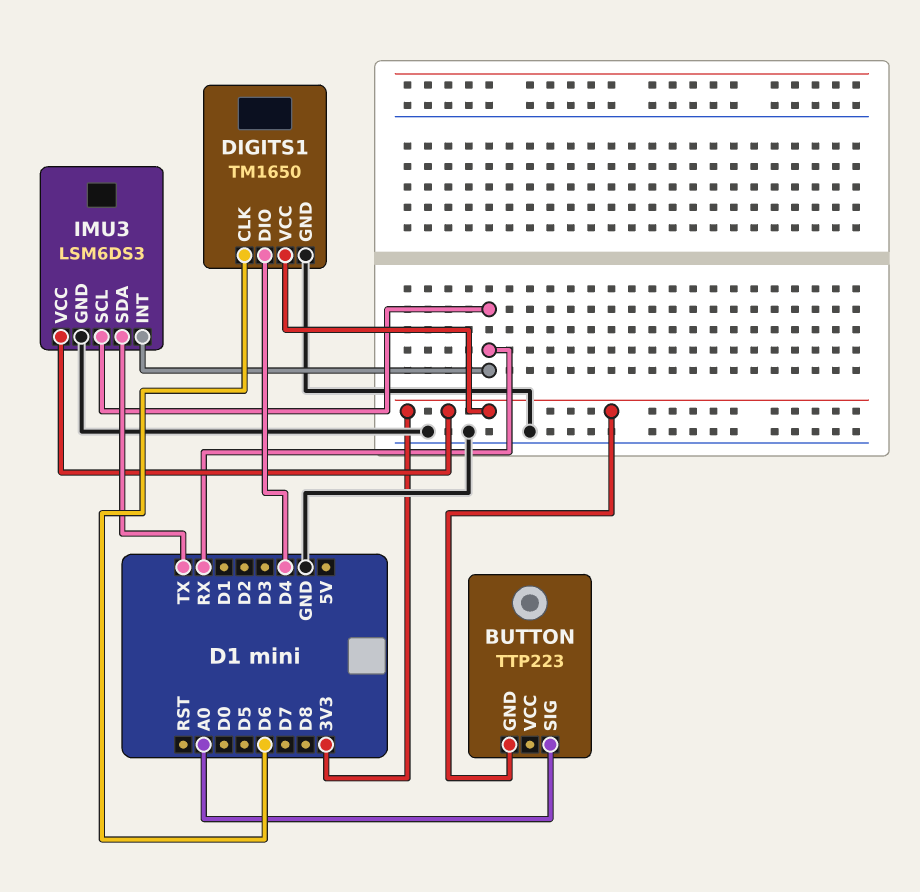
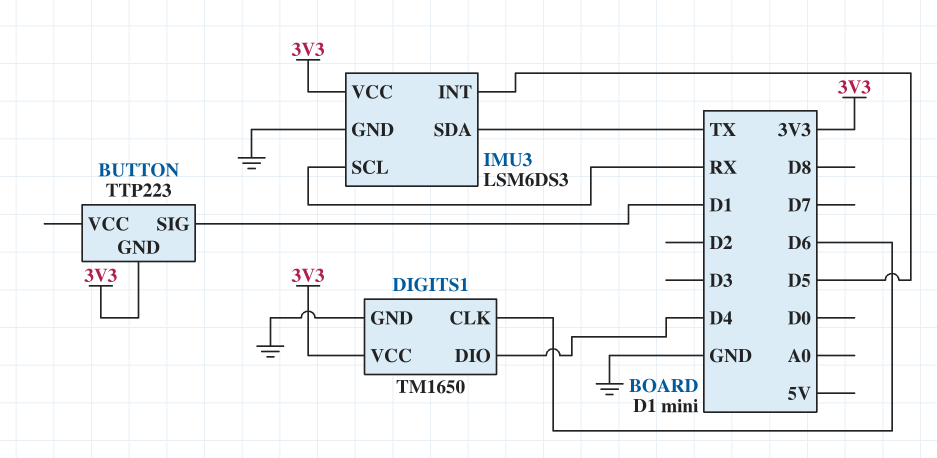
BUTTON pin SIG: A0 -> D1
IMU3 pin INT: RX -> D5

